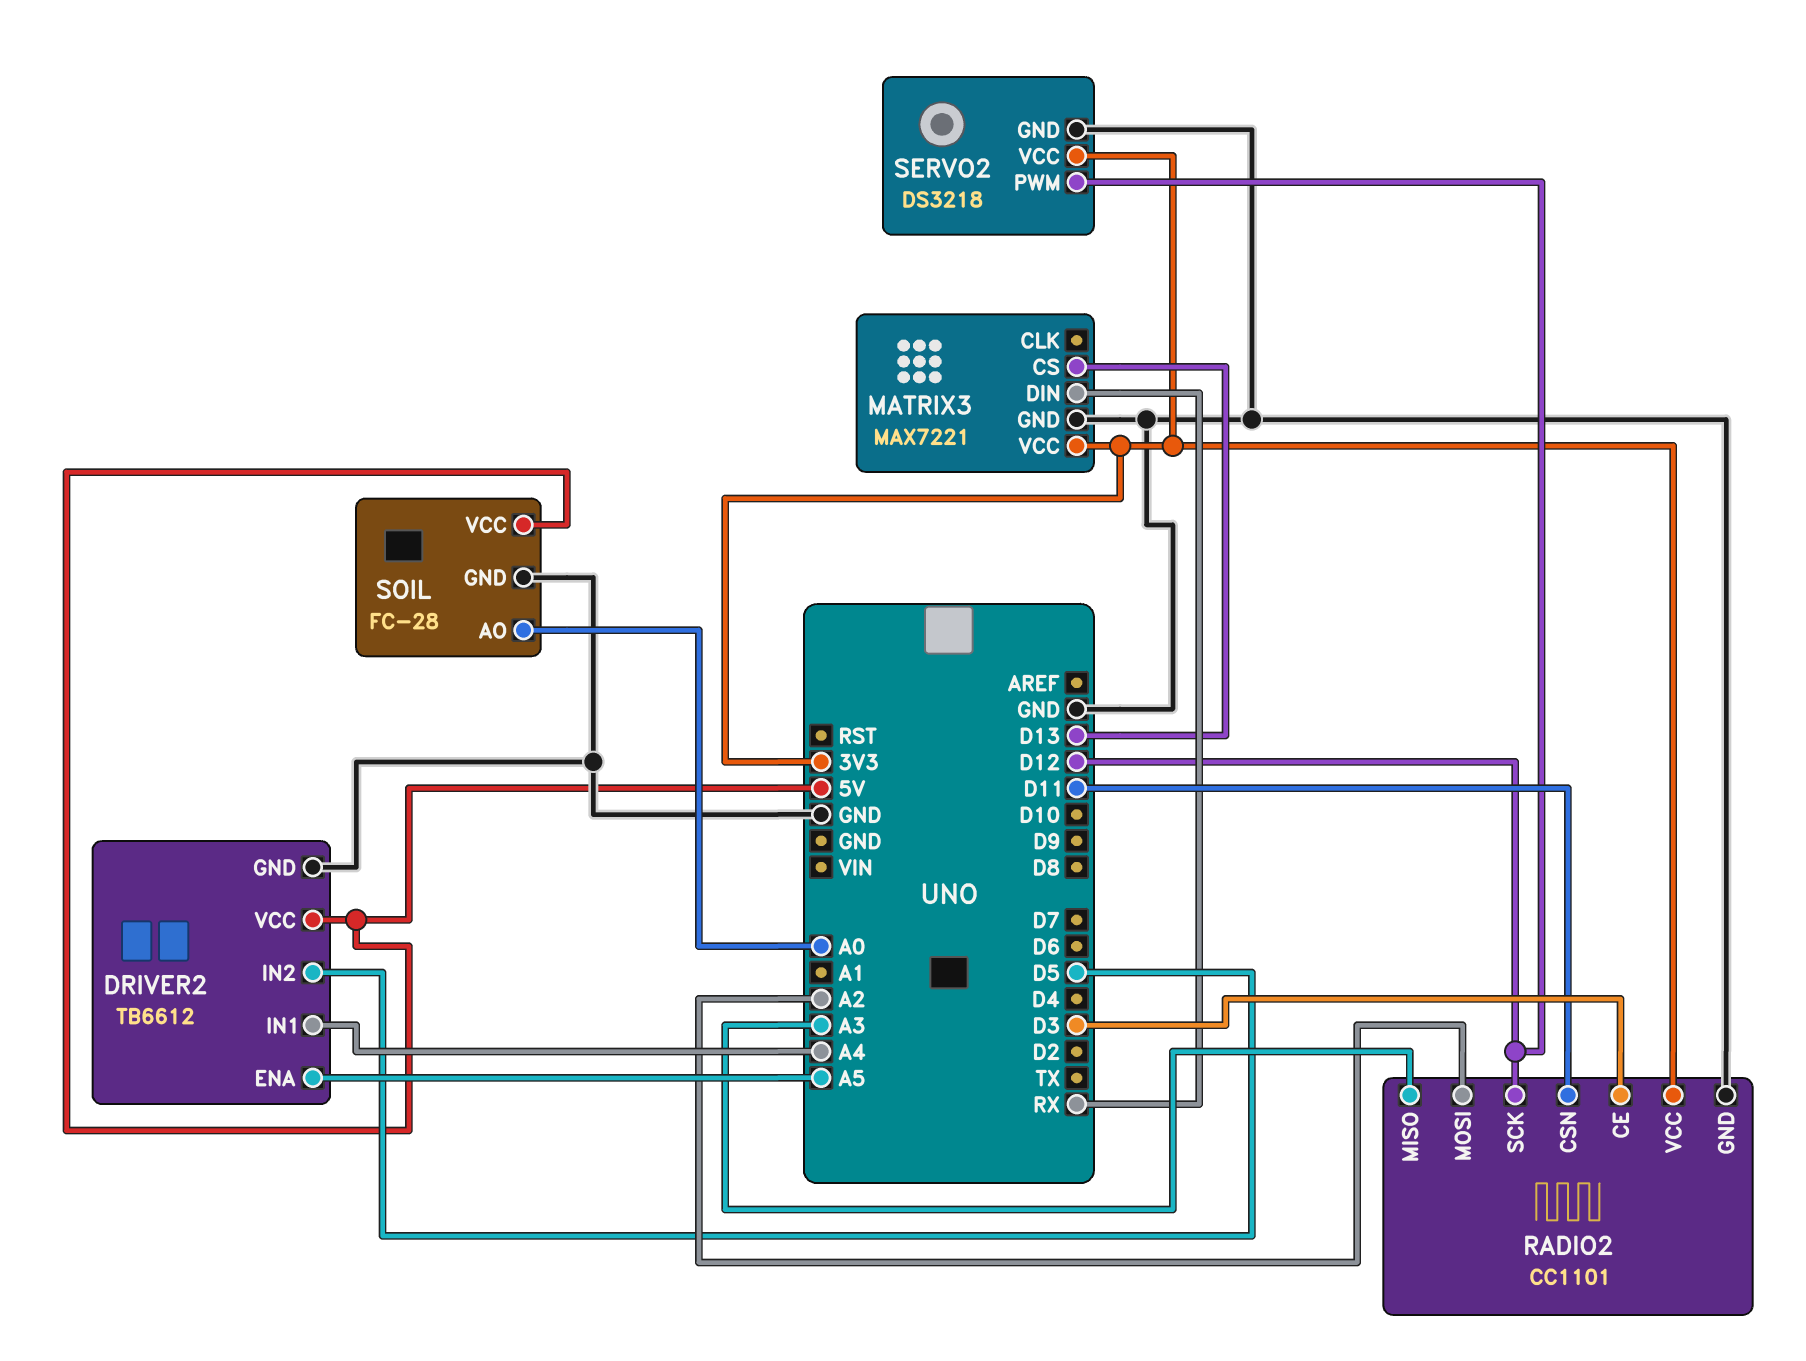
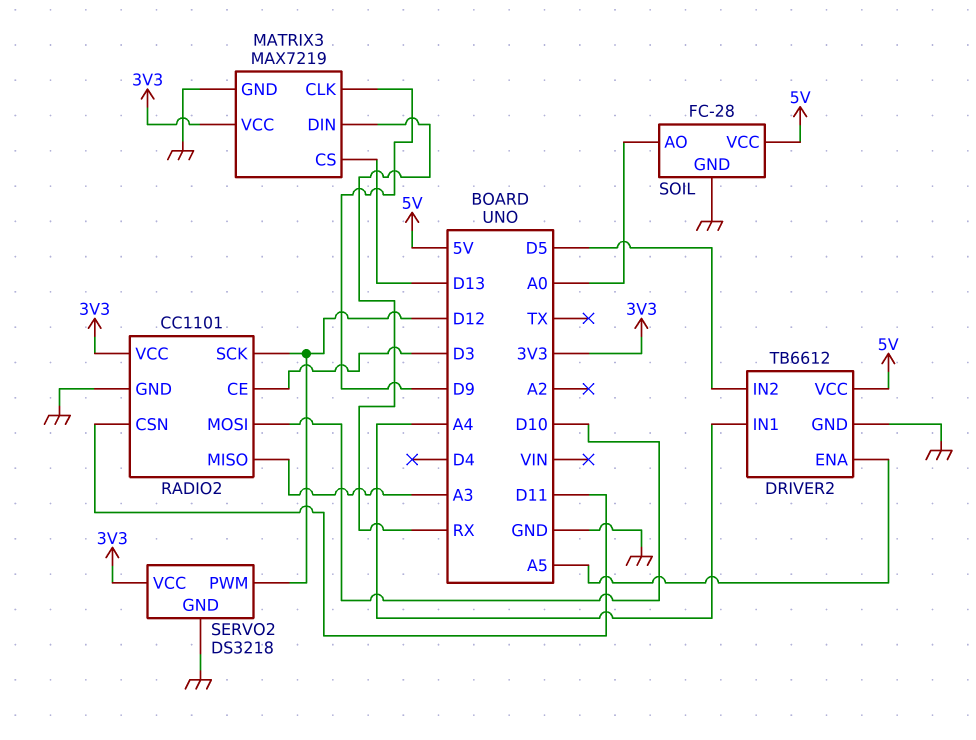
MATRIX3: MAX7221 -> MAX7219
MATRIX3 pin CLK: none -> D9
RADIO2 pin MOSI: A2 -> D10

